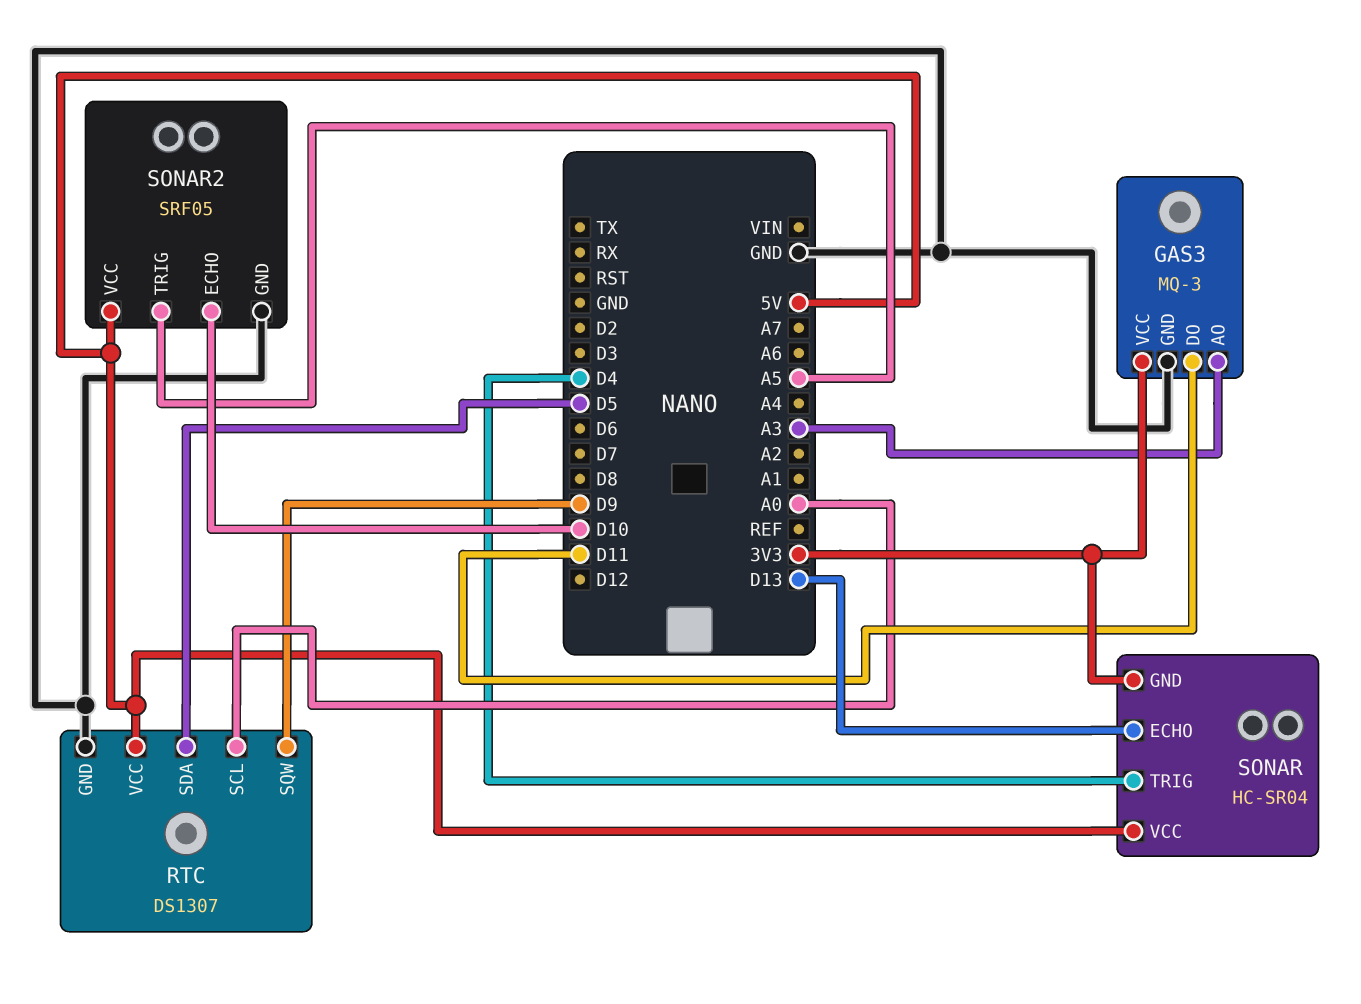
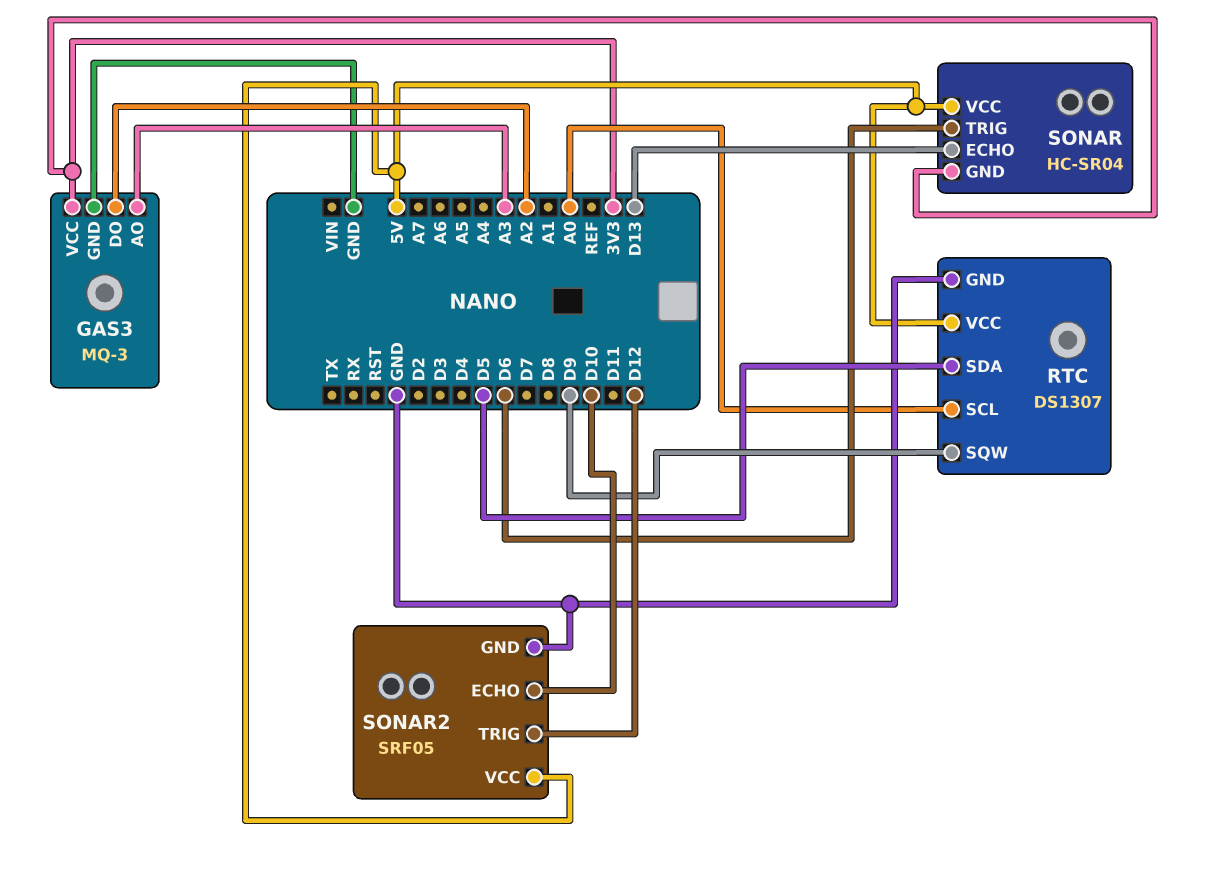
GAS3 pin DO: D11 -> A2
SONAR pin TRIG: D4 -> D6
SONAR2 pin TRIG: A5 -> D12

